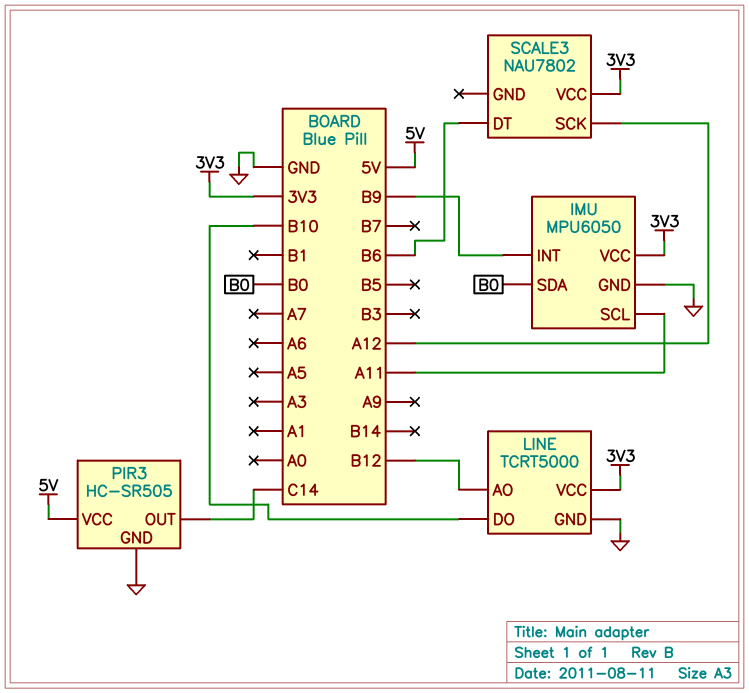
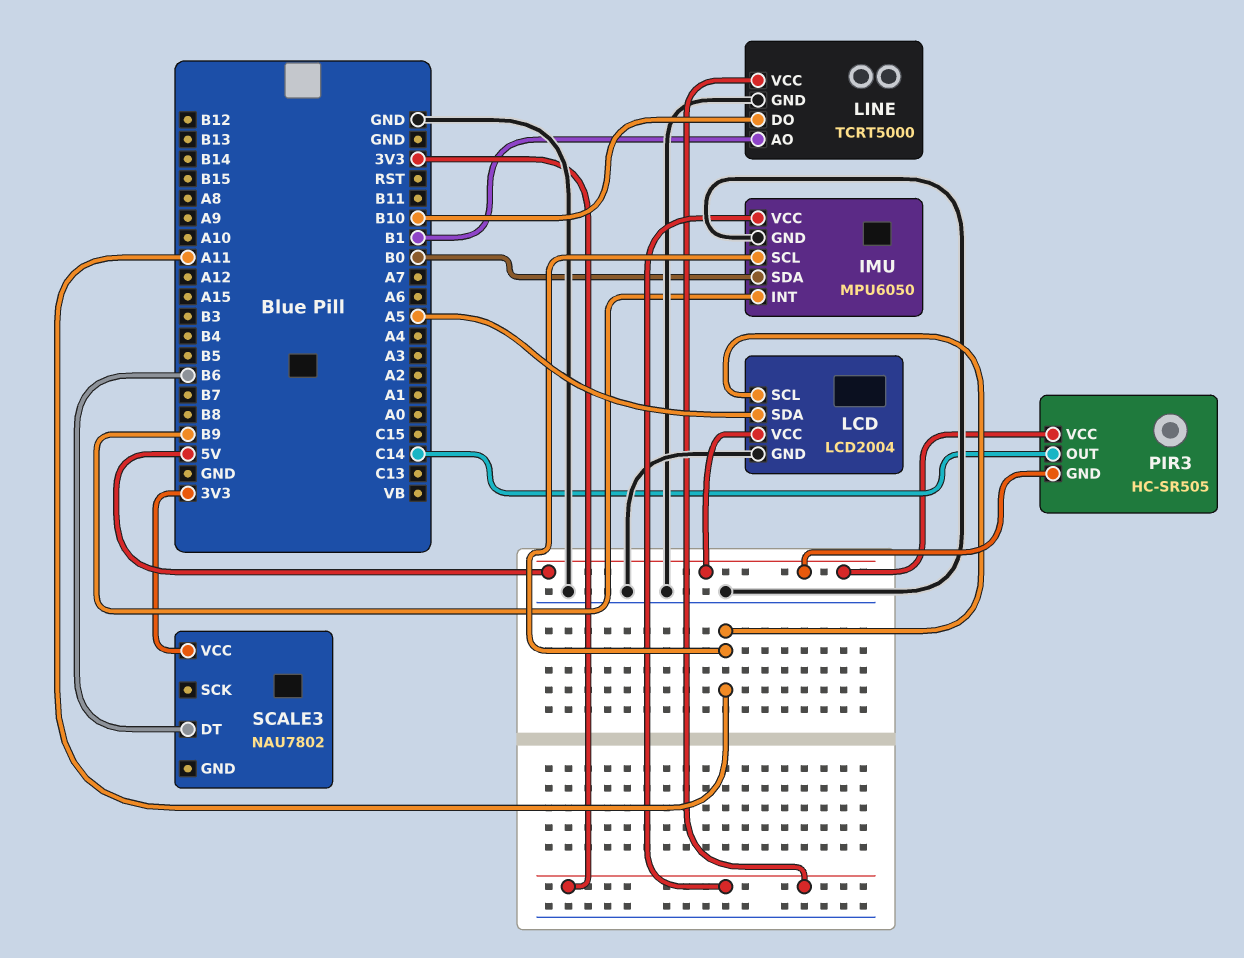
LCD: none -> LCD2004
LCD pin GND: none -> GND
LCD pin SCL: none -> A11
LCD pin SDA: none -> A5
LCD pin VCC: none -> 5V
LINE pin AO: B12 -> B1
PIR3 pin GND: GND -> 5V
SCALE3 pin SCK: A12 -> none

